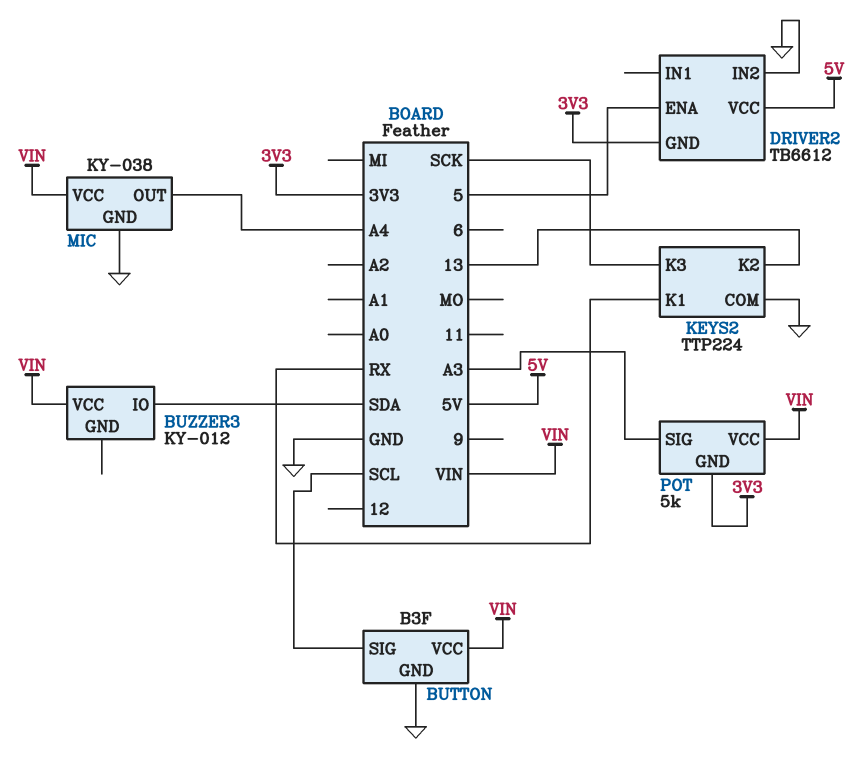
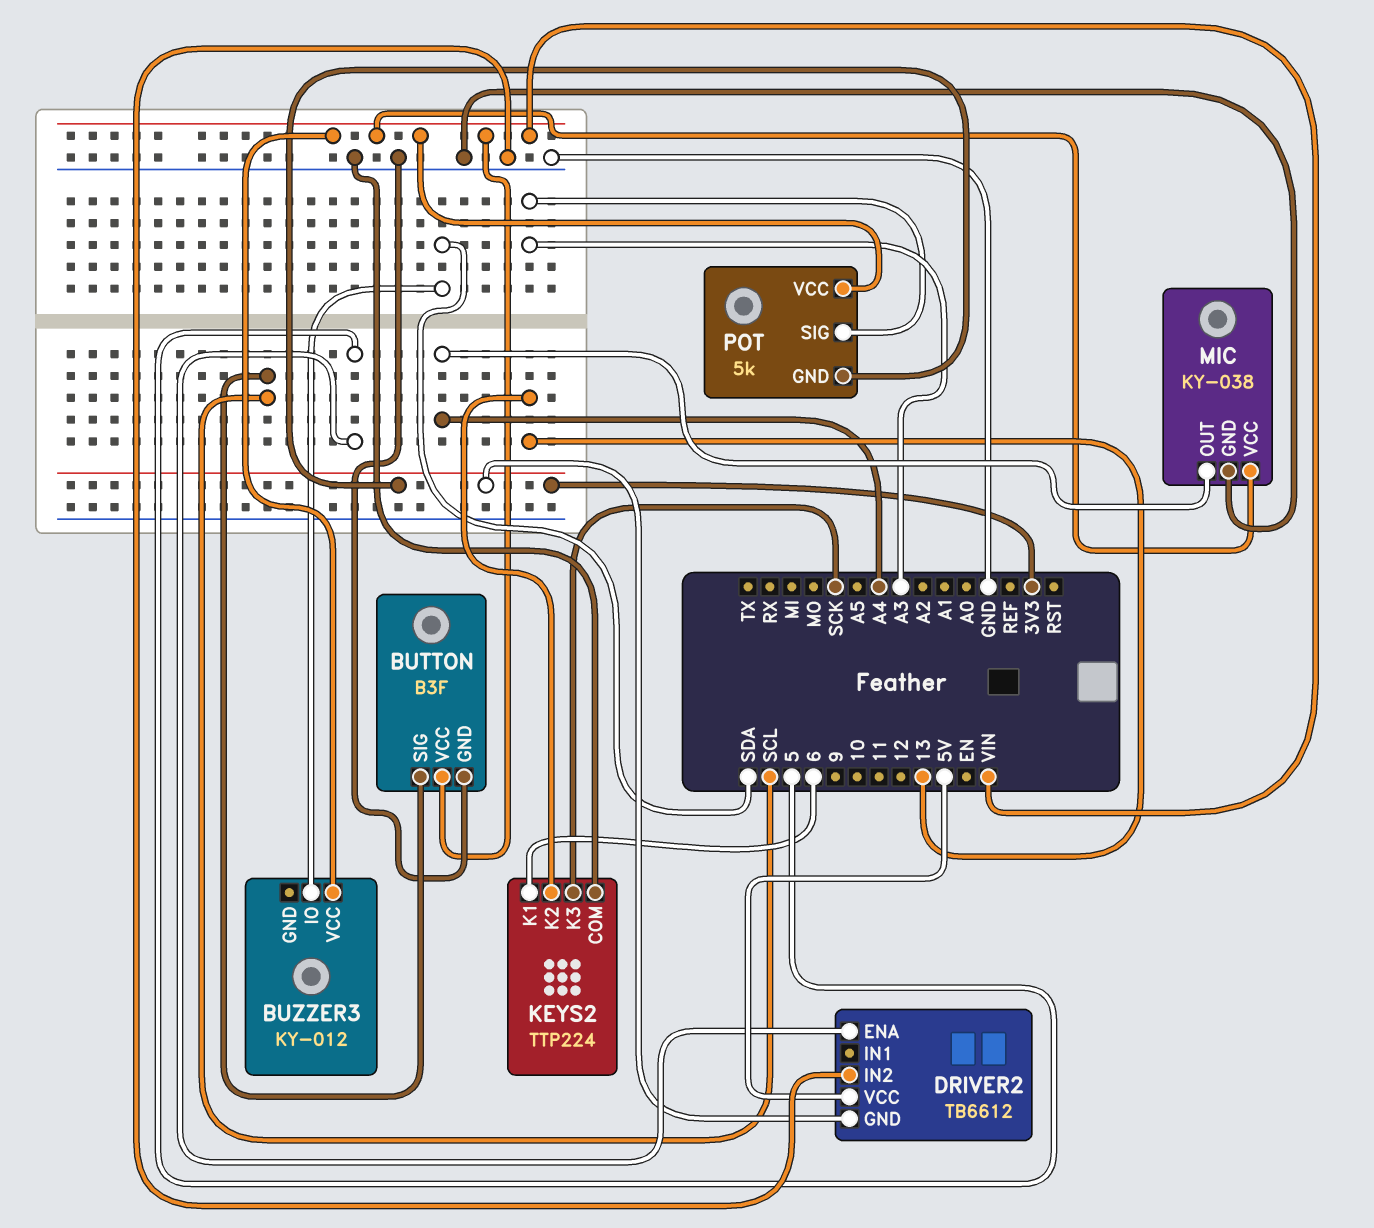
KEYS2 pin K1: RX -> 6

